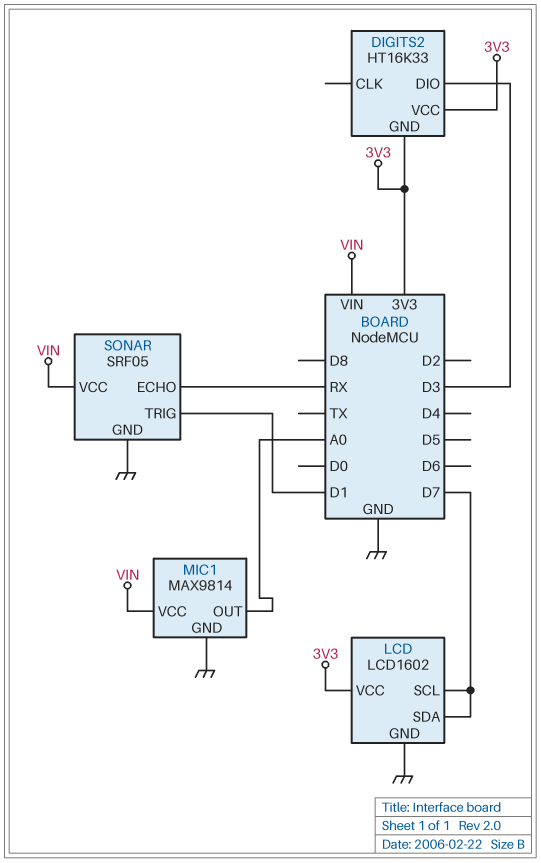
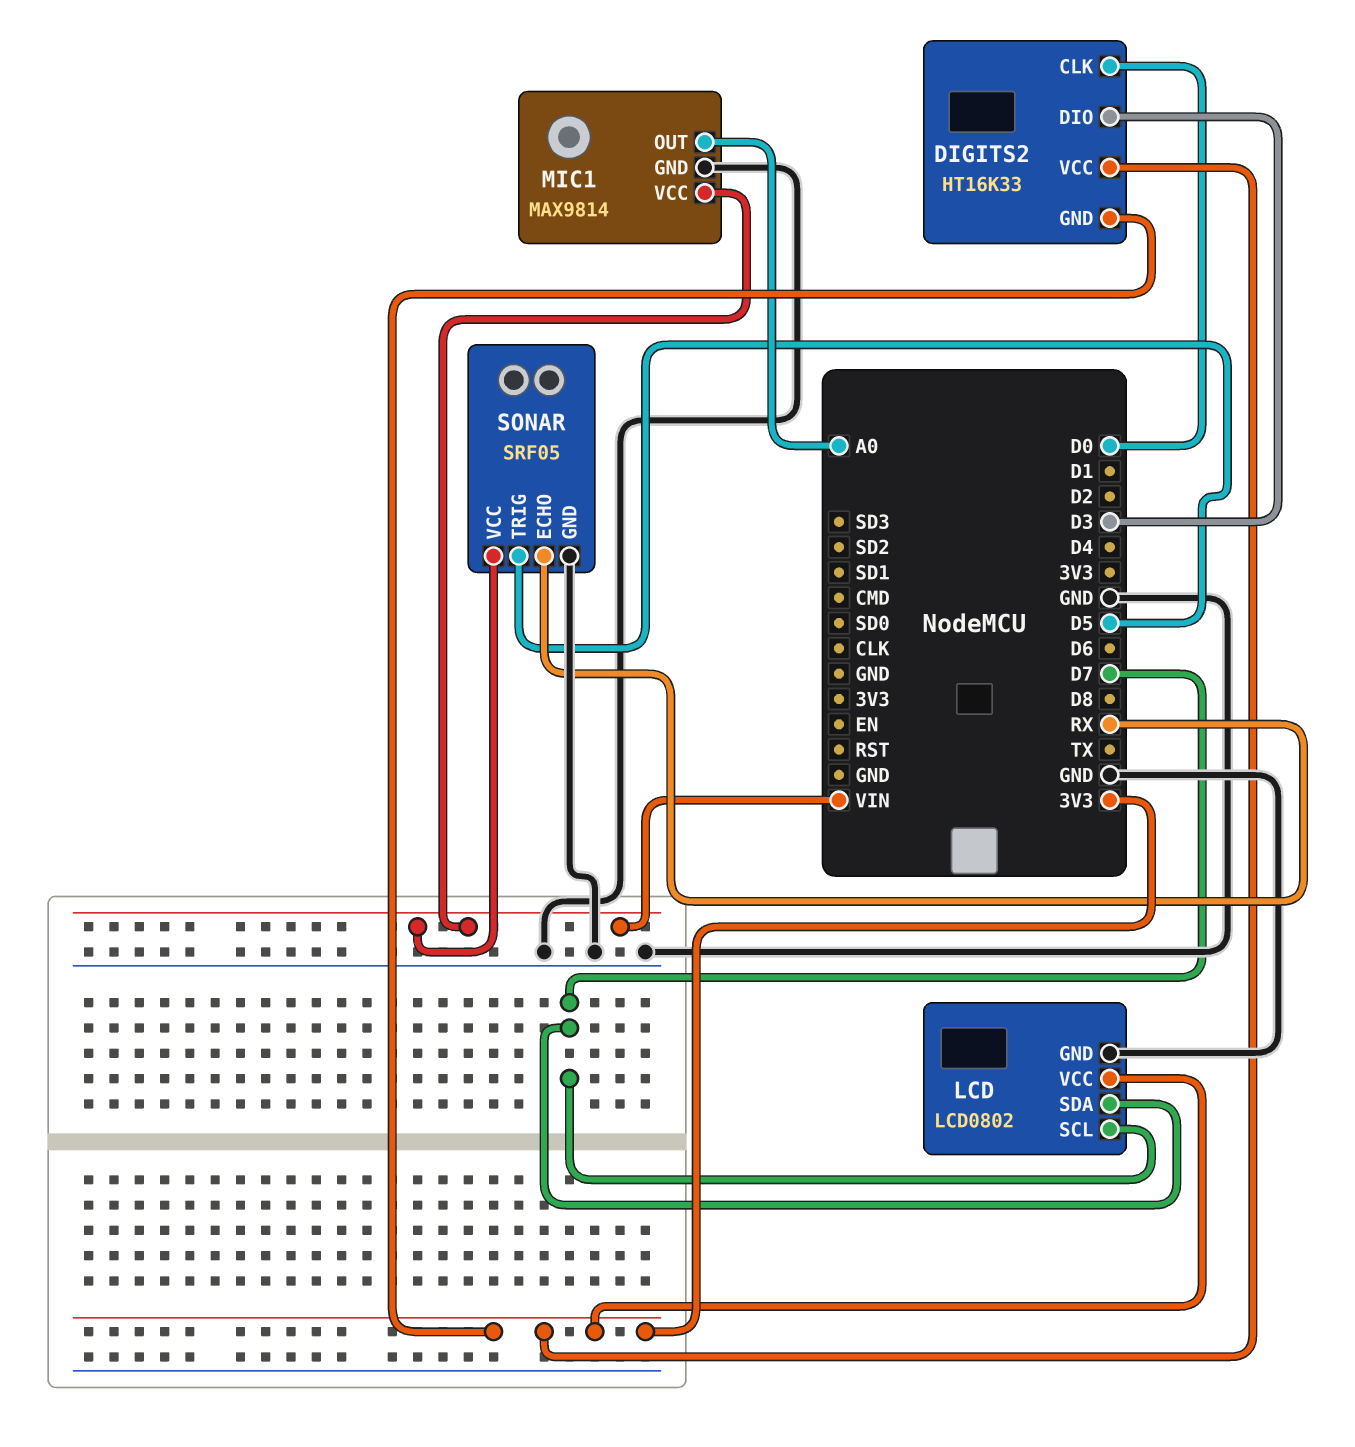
DIGITS2 pin CLK: none -> D0
LCD: LCD1602 -> LCD0802
SONAR pin TRIG: D1 -> D5

